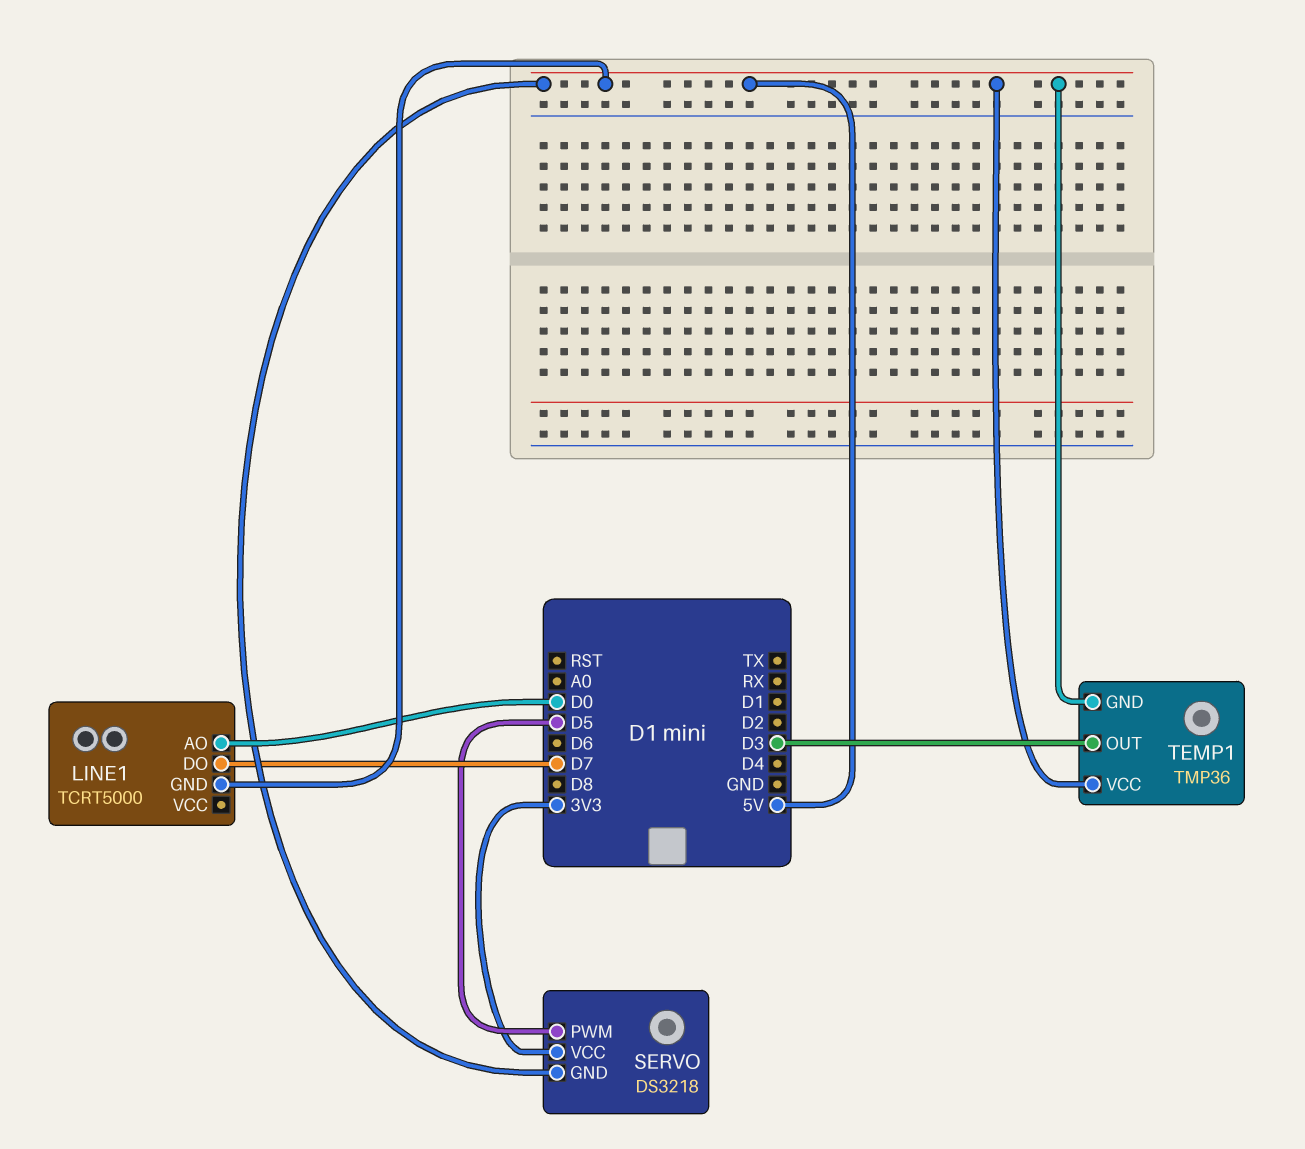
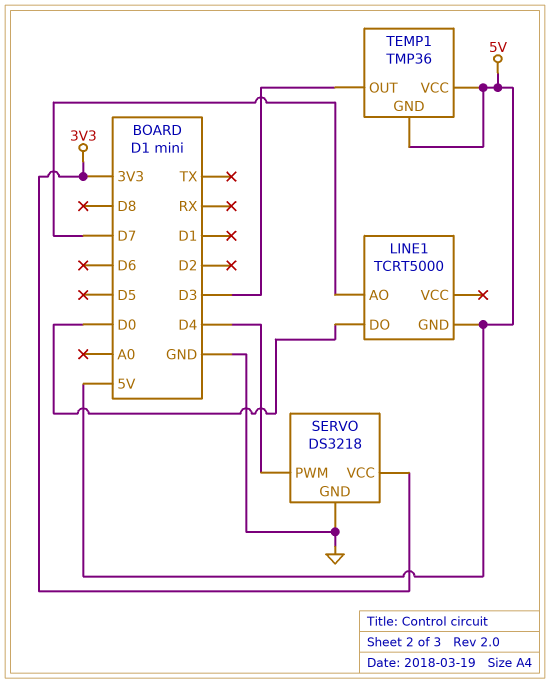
LINE1 pin AO: D0 -> D7
LINE1 pin DO: D7 -> D0
SERVO pin GND: 5V -> GND
SERVO pin PWM: D5 -> D4

